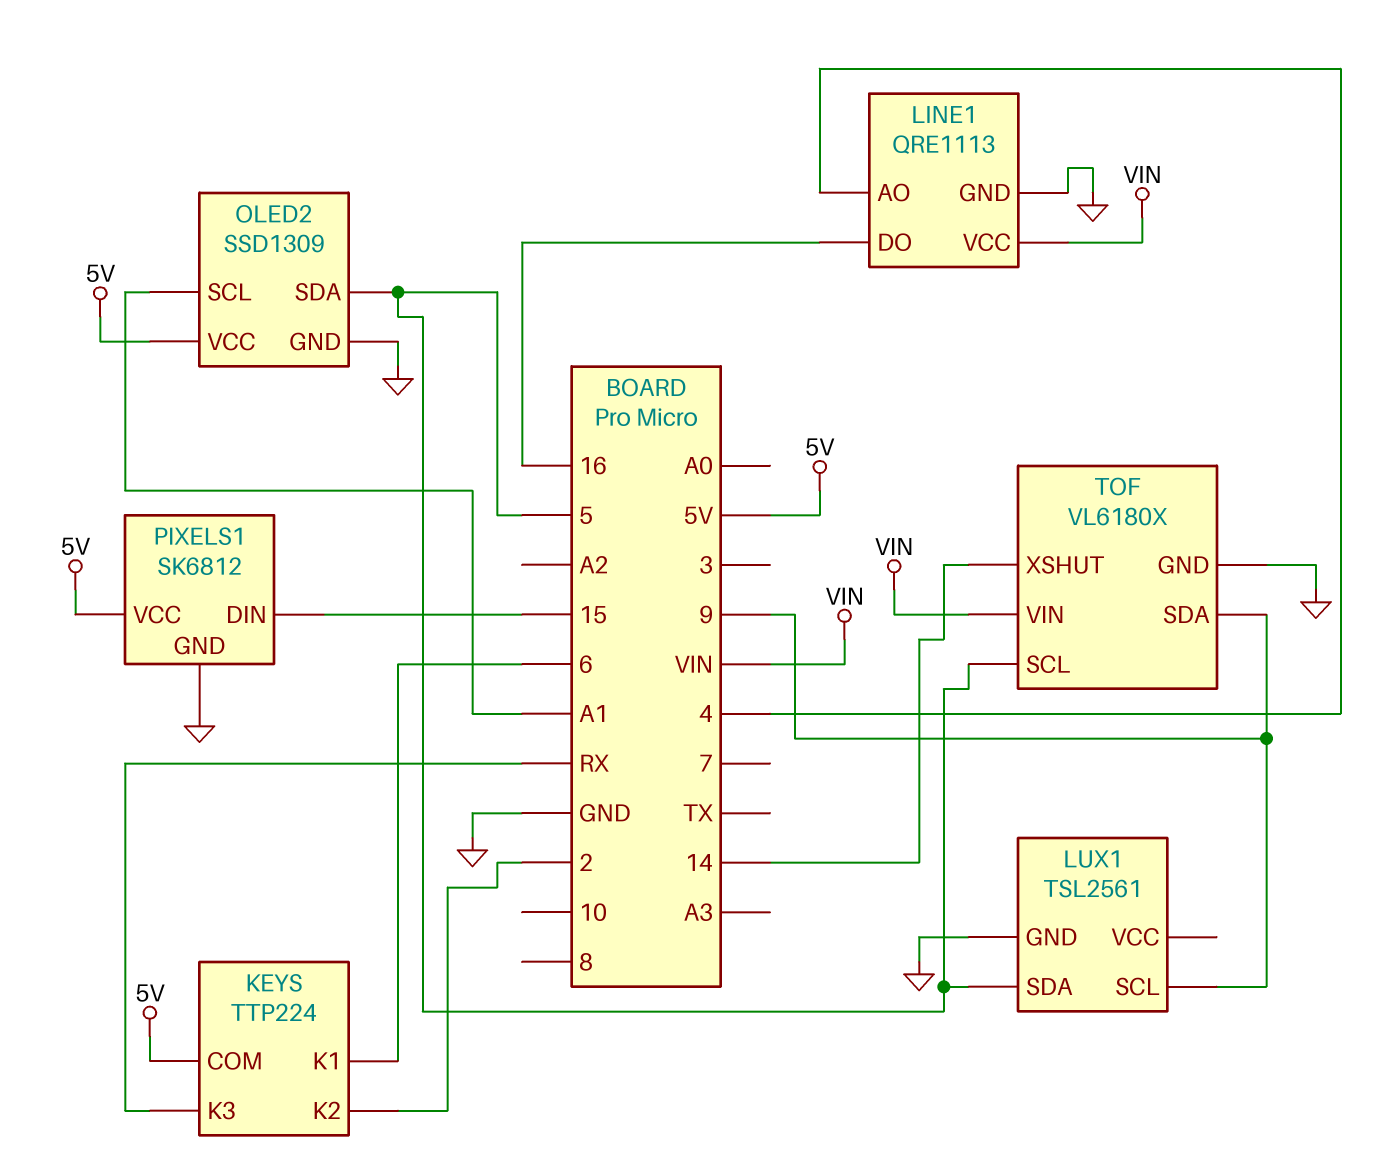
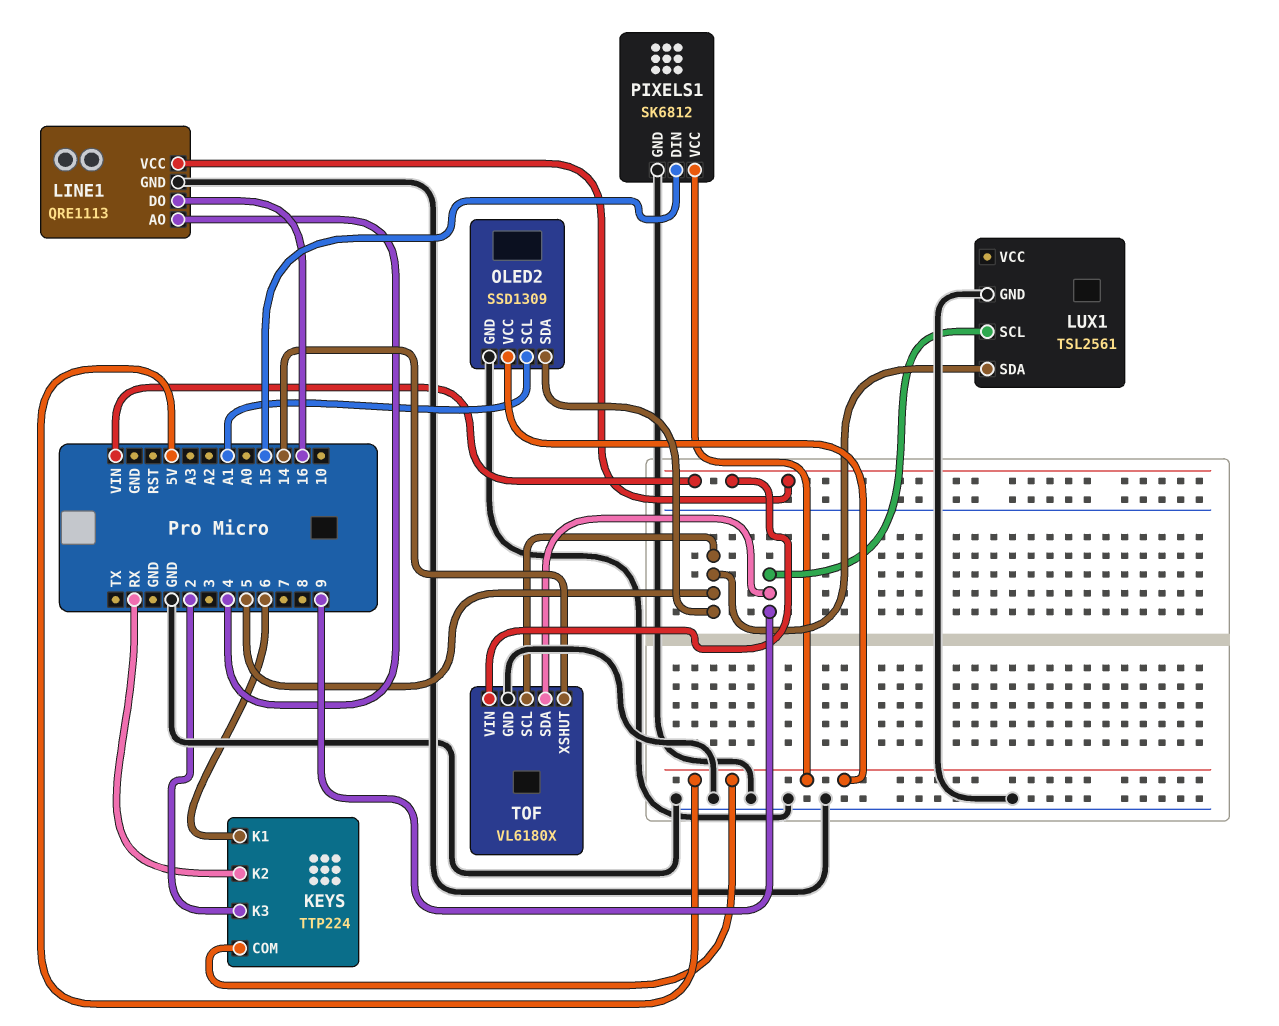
KEYS pin K2: 2 -> RX
KEYS pin K3: RX -> 2

